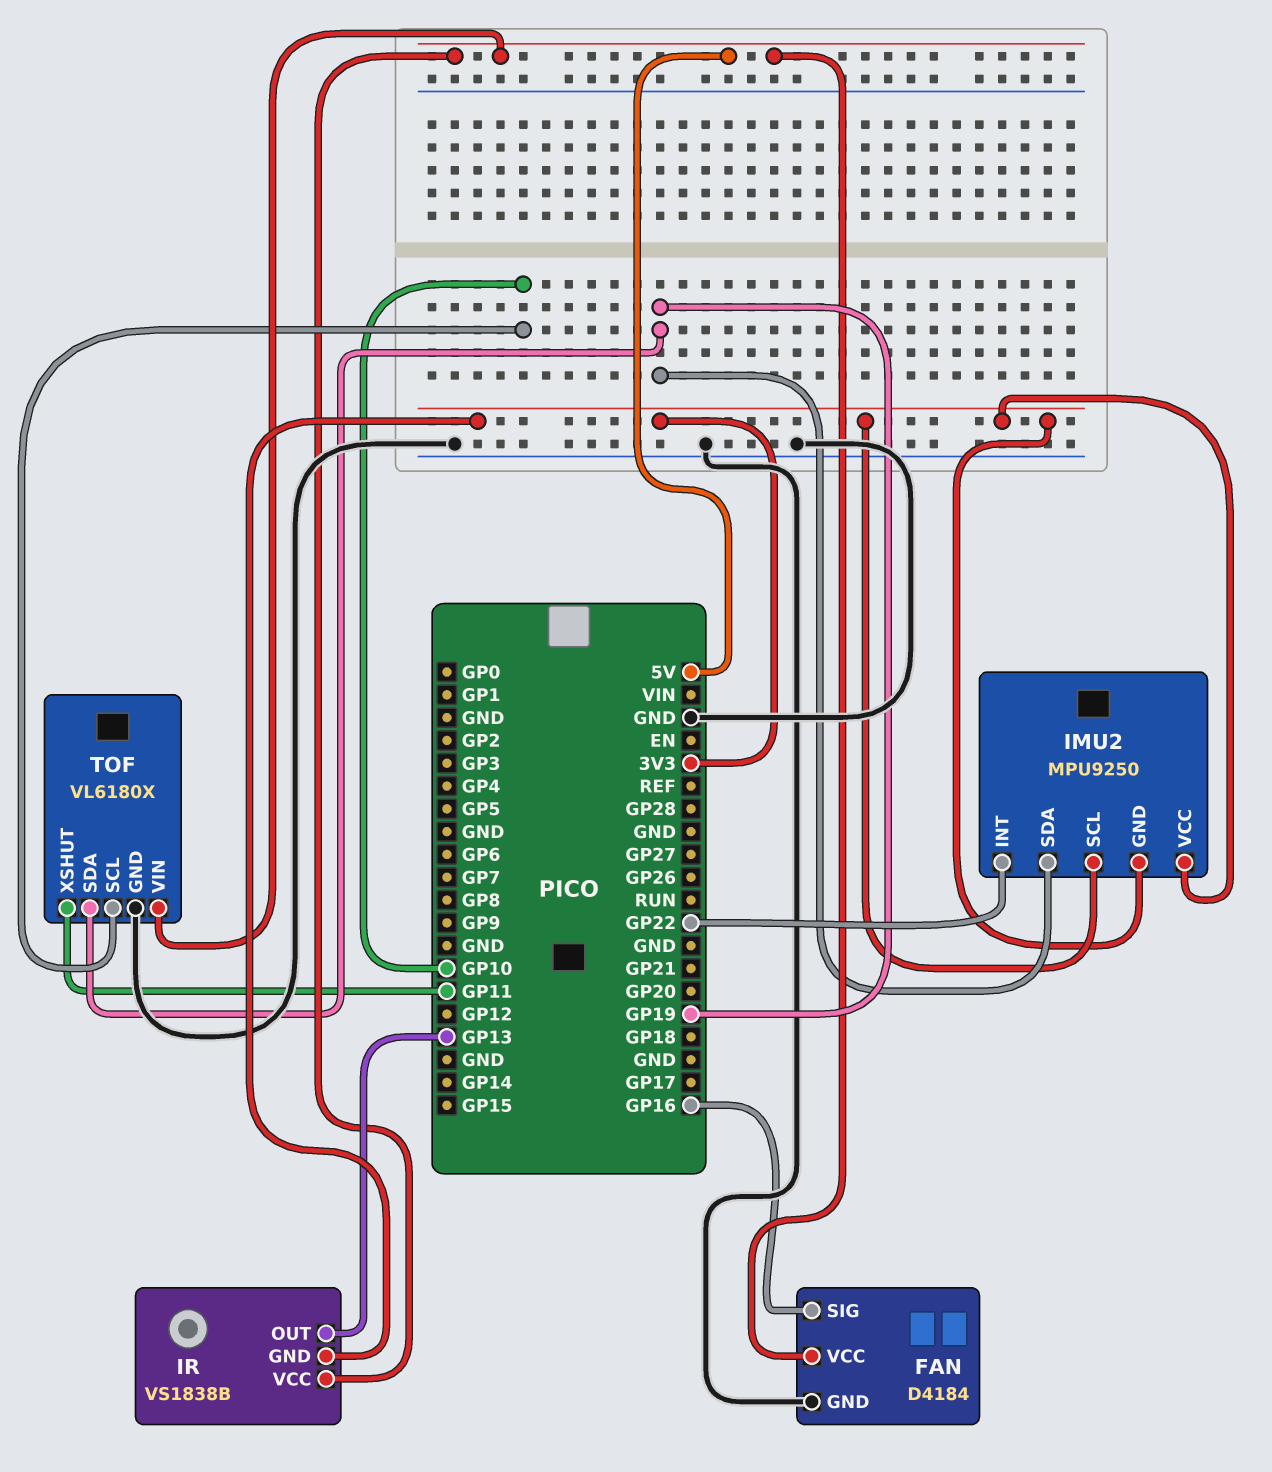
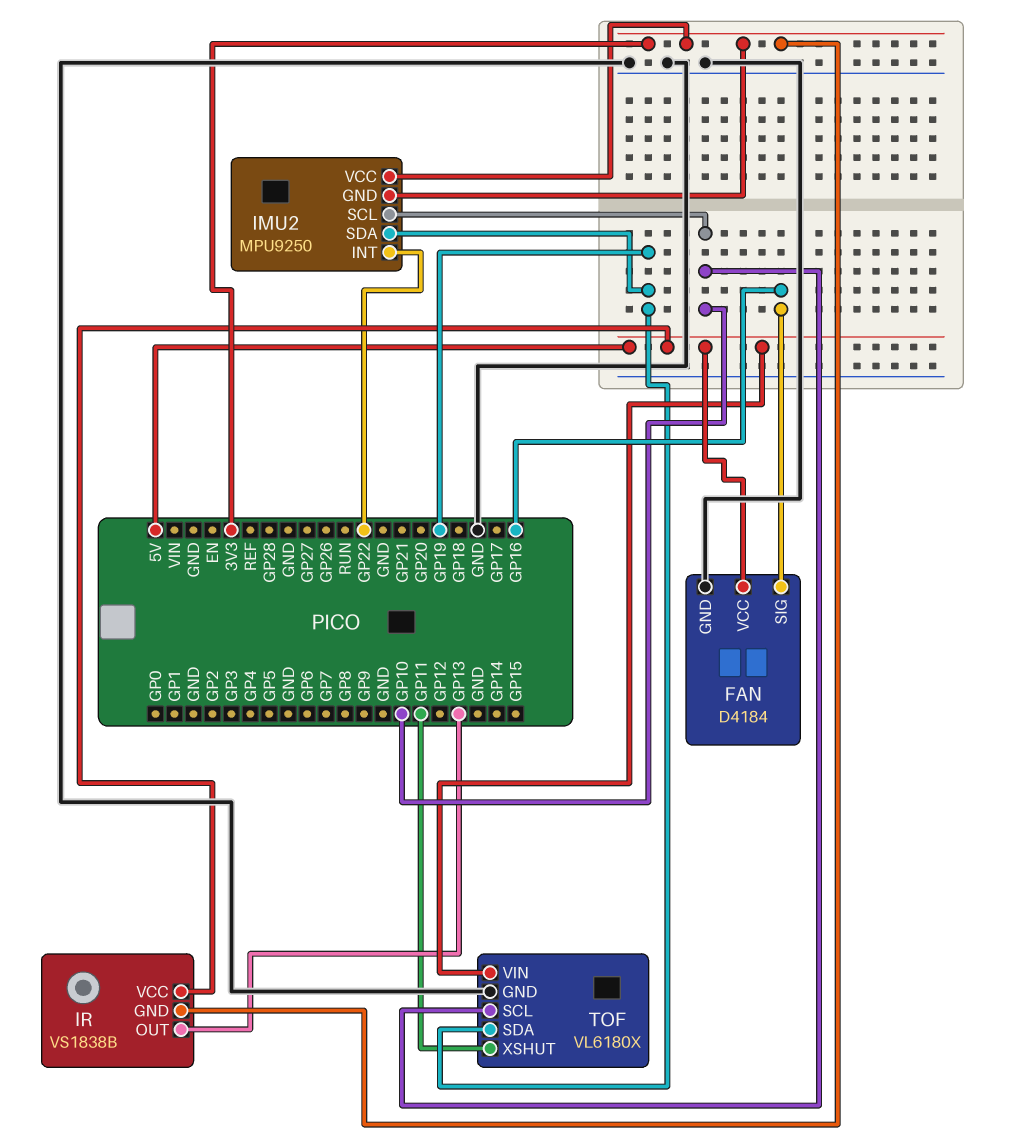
IMU2 pin SCL: 3V3 -> GP10

